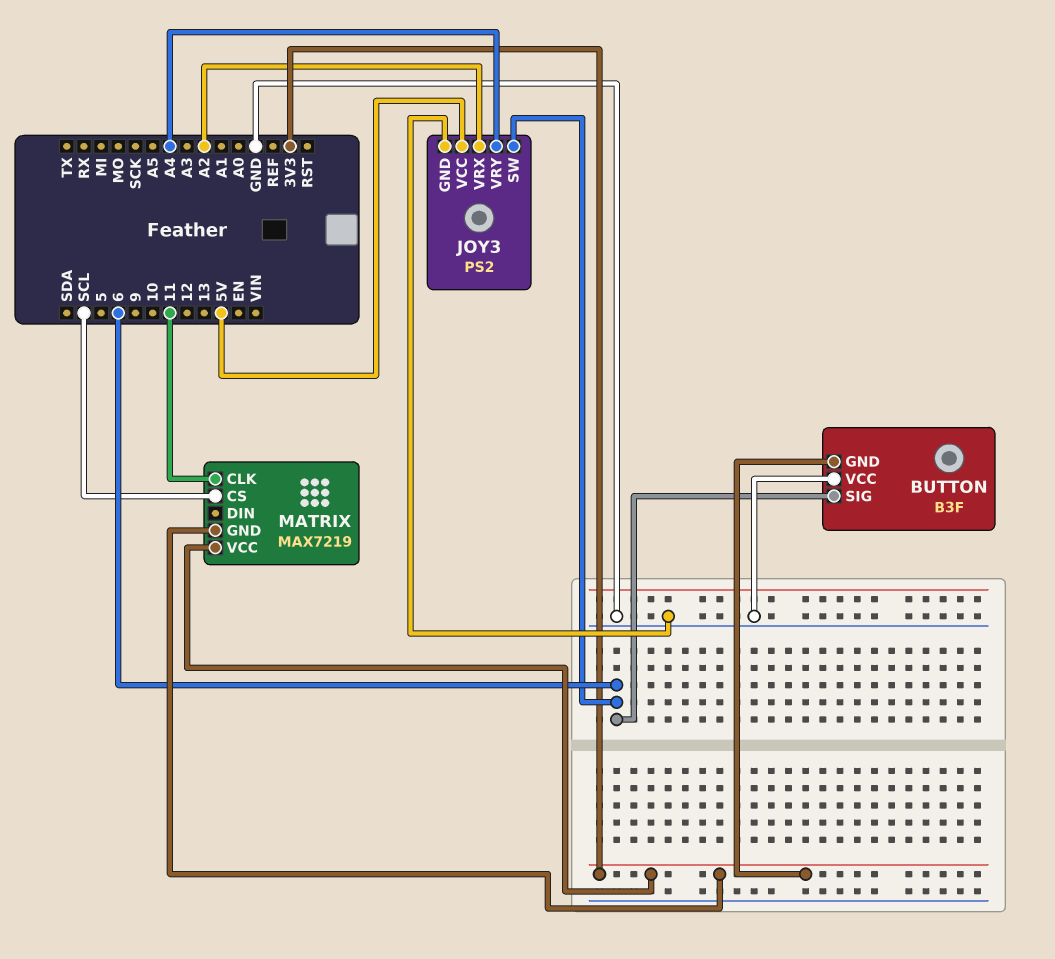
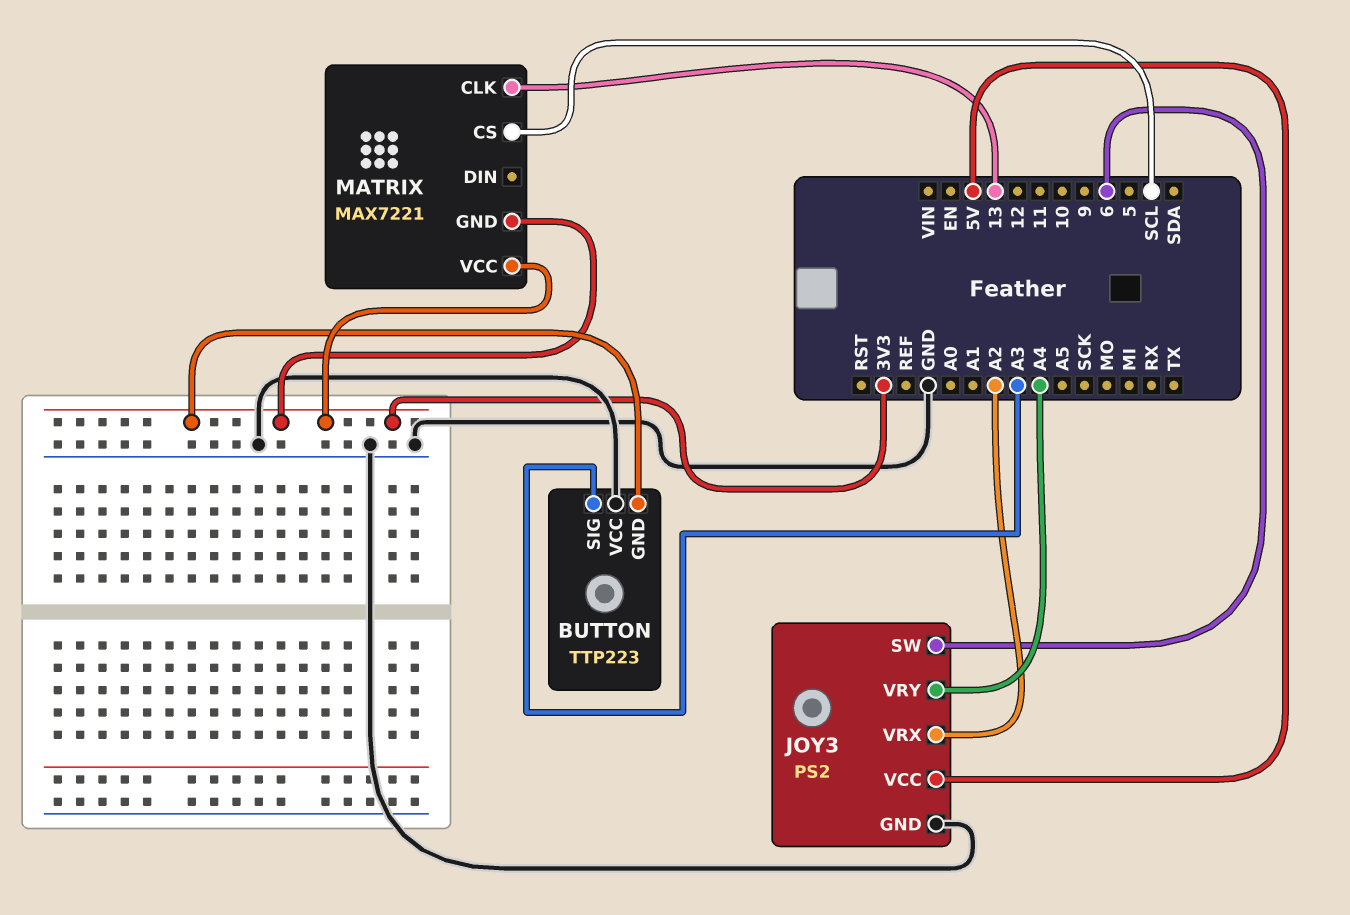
BUTTON: B3F -> TTP223
BUTTON pin SIG: 6 -> A3
MATRIX: MAX7219 -> MAX7221
MATRIX pin CLK: 11 -> 13

